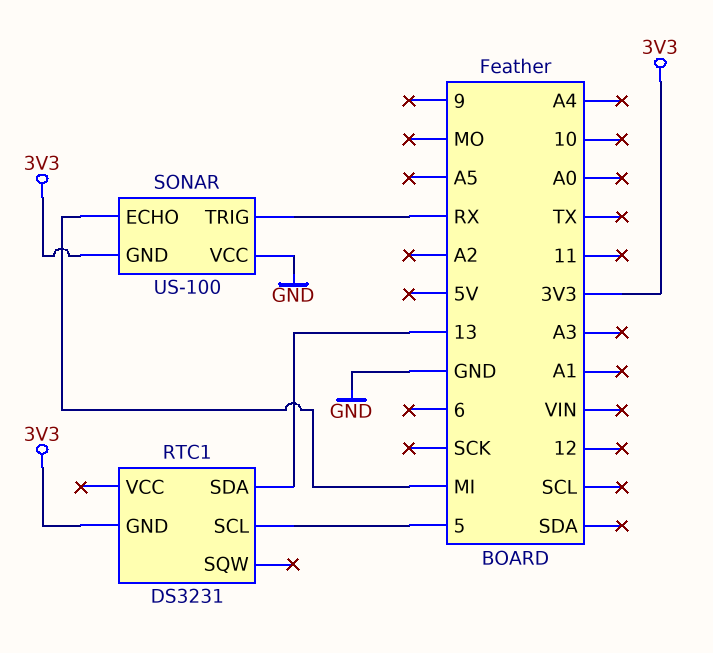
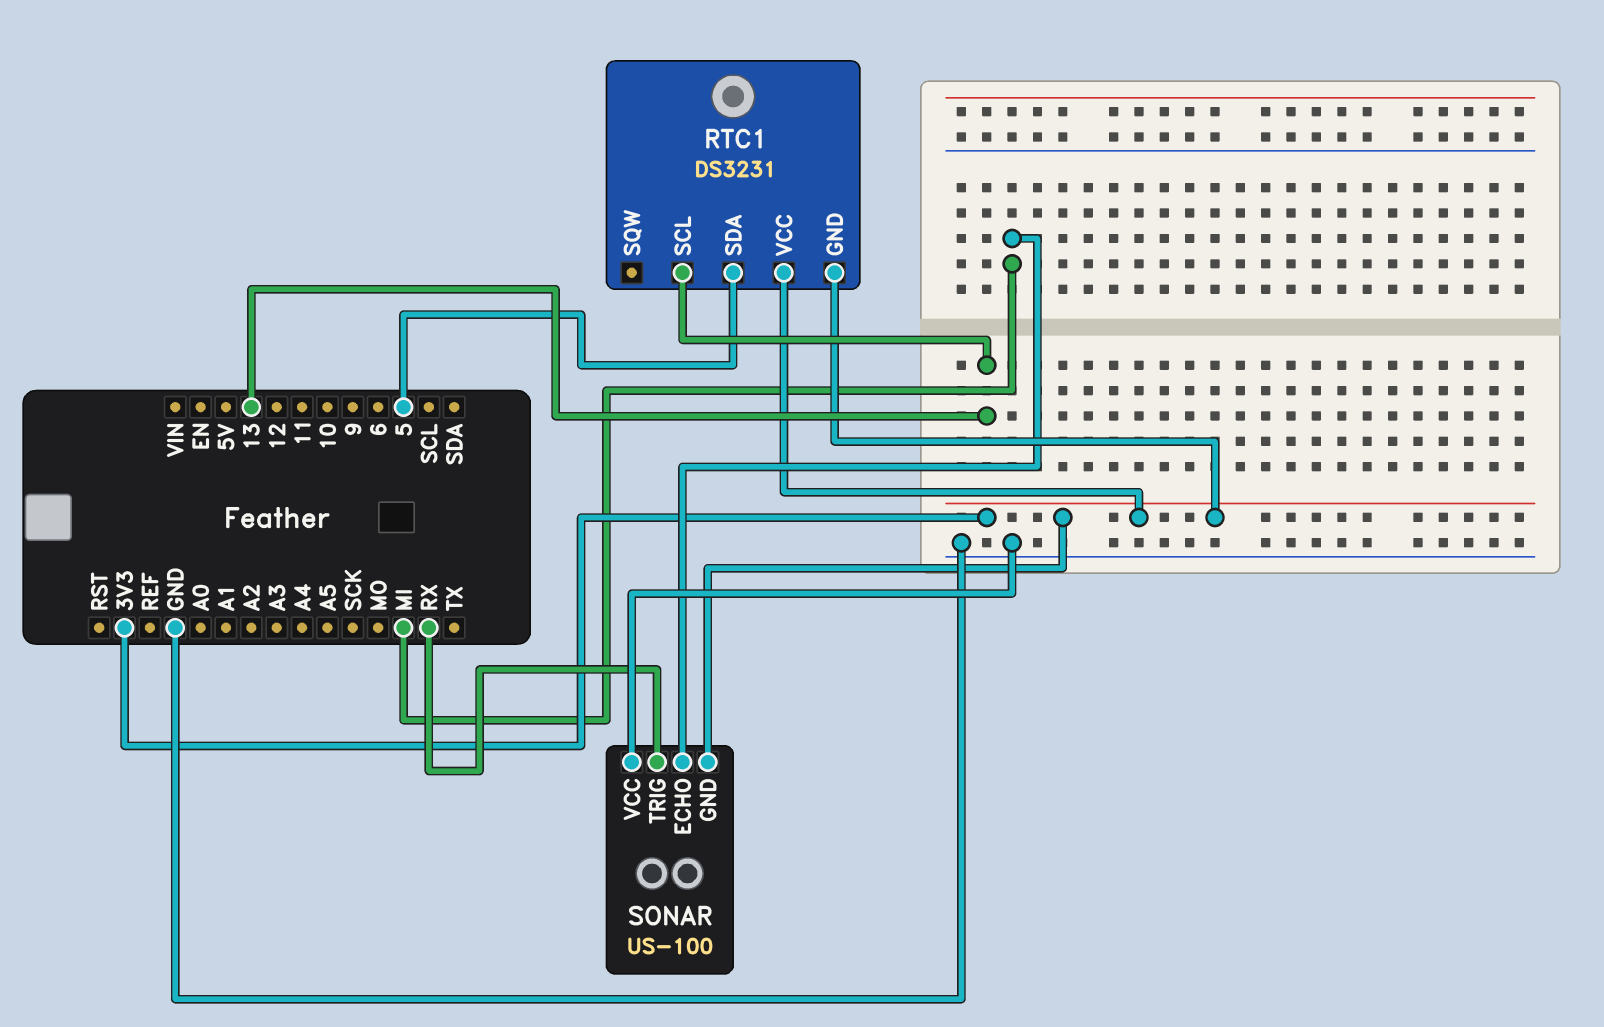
RTC1 pin SCL: 5 -> 13
RTC1 pin SDA: 13 -> 5
RTC1 pin VCC: none -> 3V3

